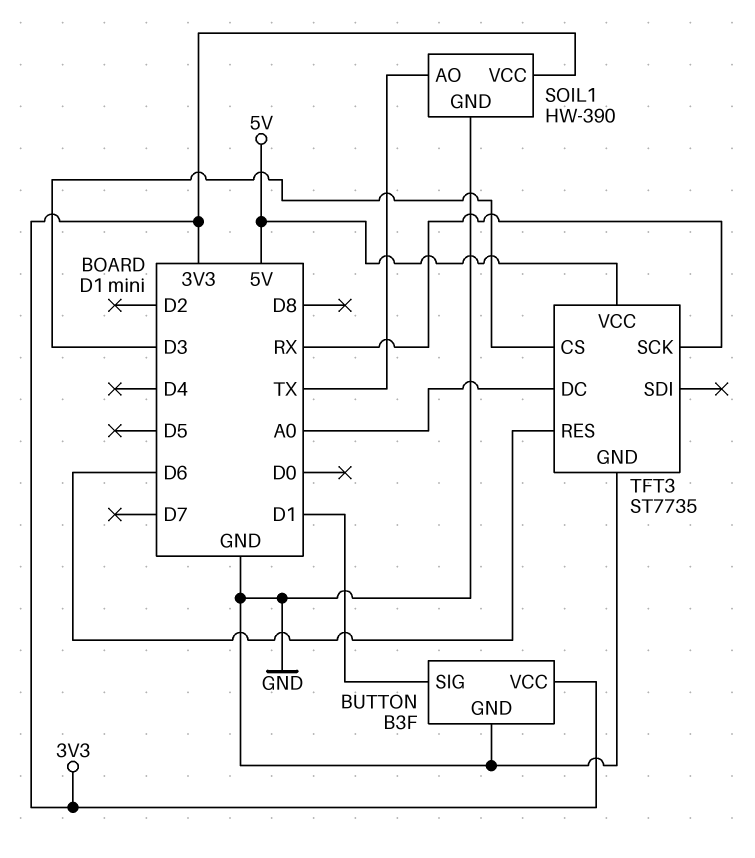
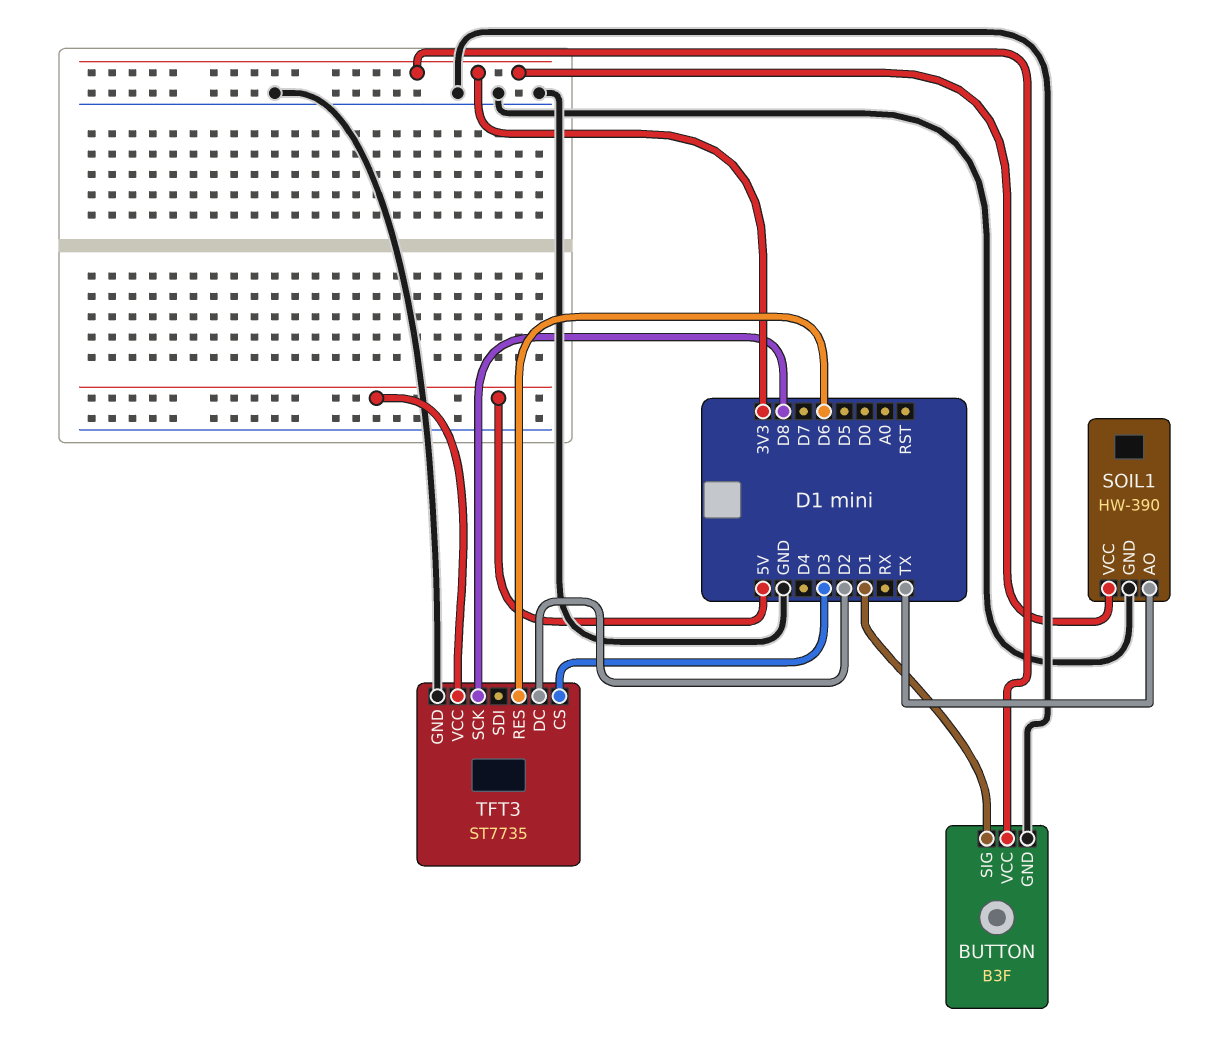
TFT3 pin DC: A0 -> D2
TFT3 pin SCK: RX -> D8

